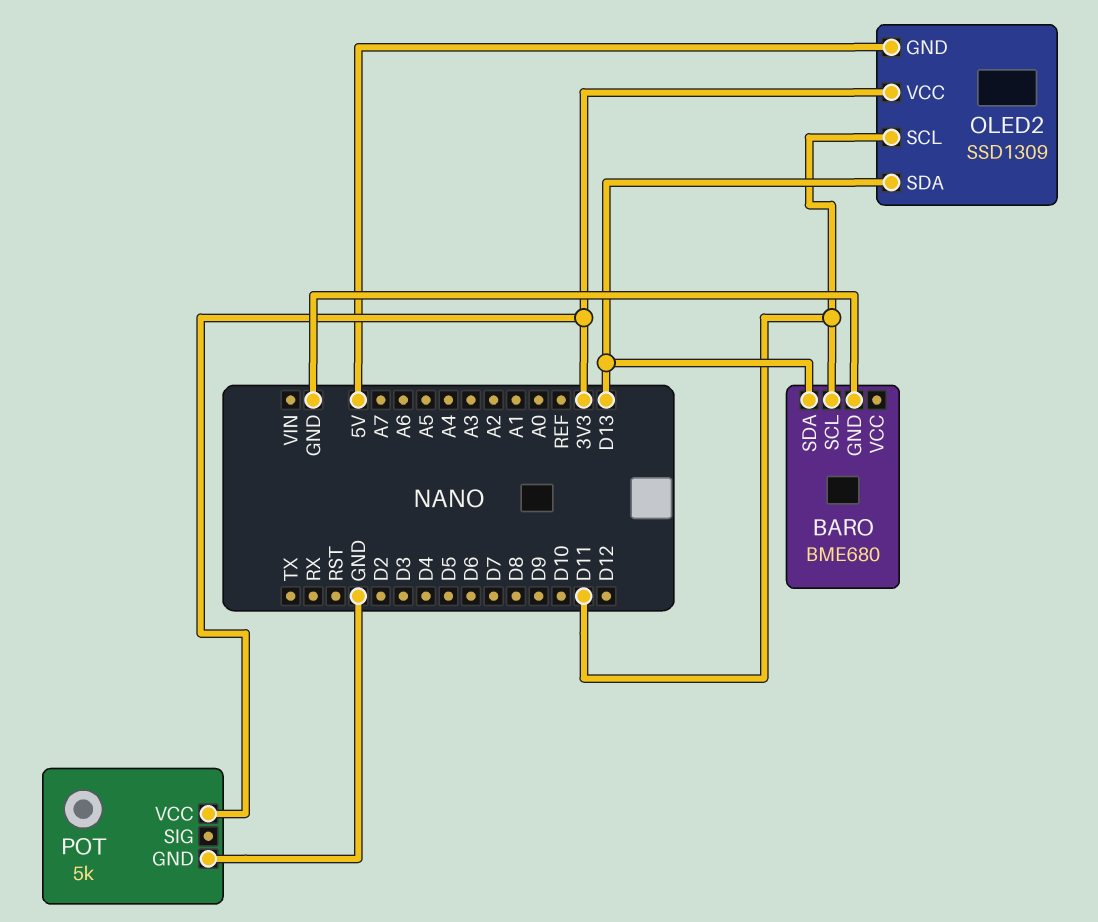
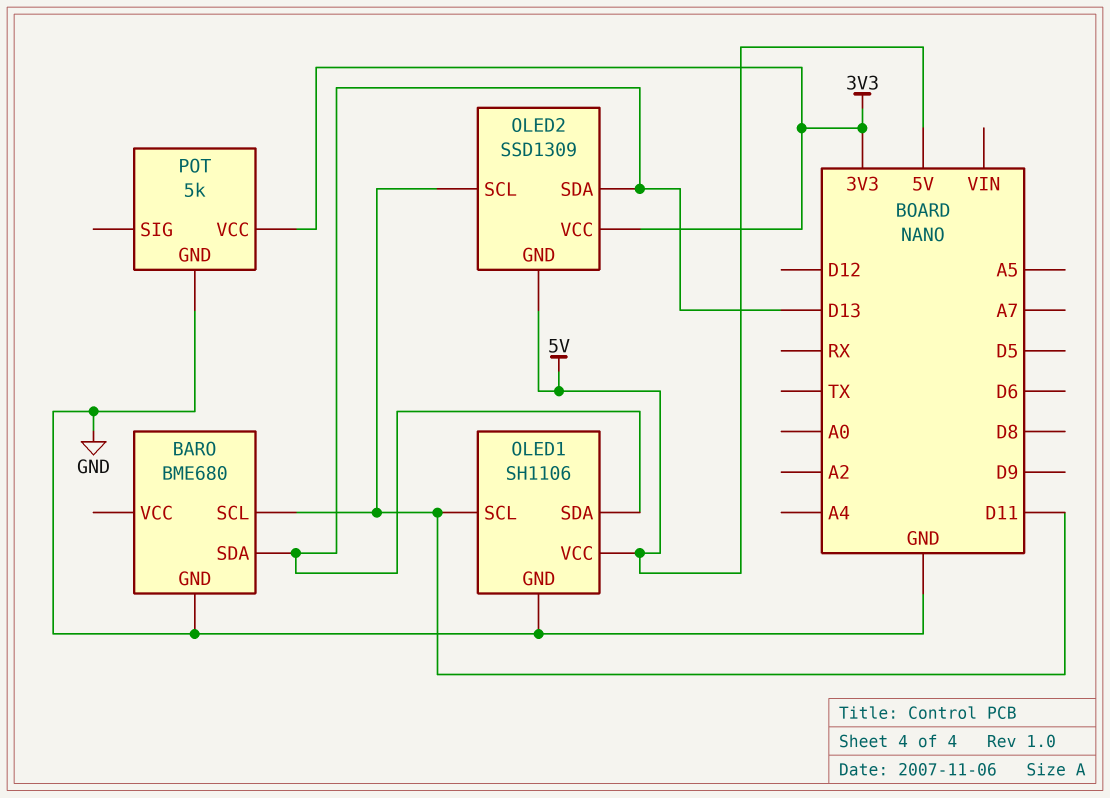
OLED1: none -> SH1106
OLED1 pin GND: none -> GND
OLED1 pin SCL: none -> D11
OLED1 pin SDA: none -> D13
OLED1 pin VCC: none -> 5V

